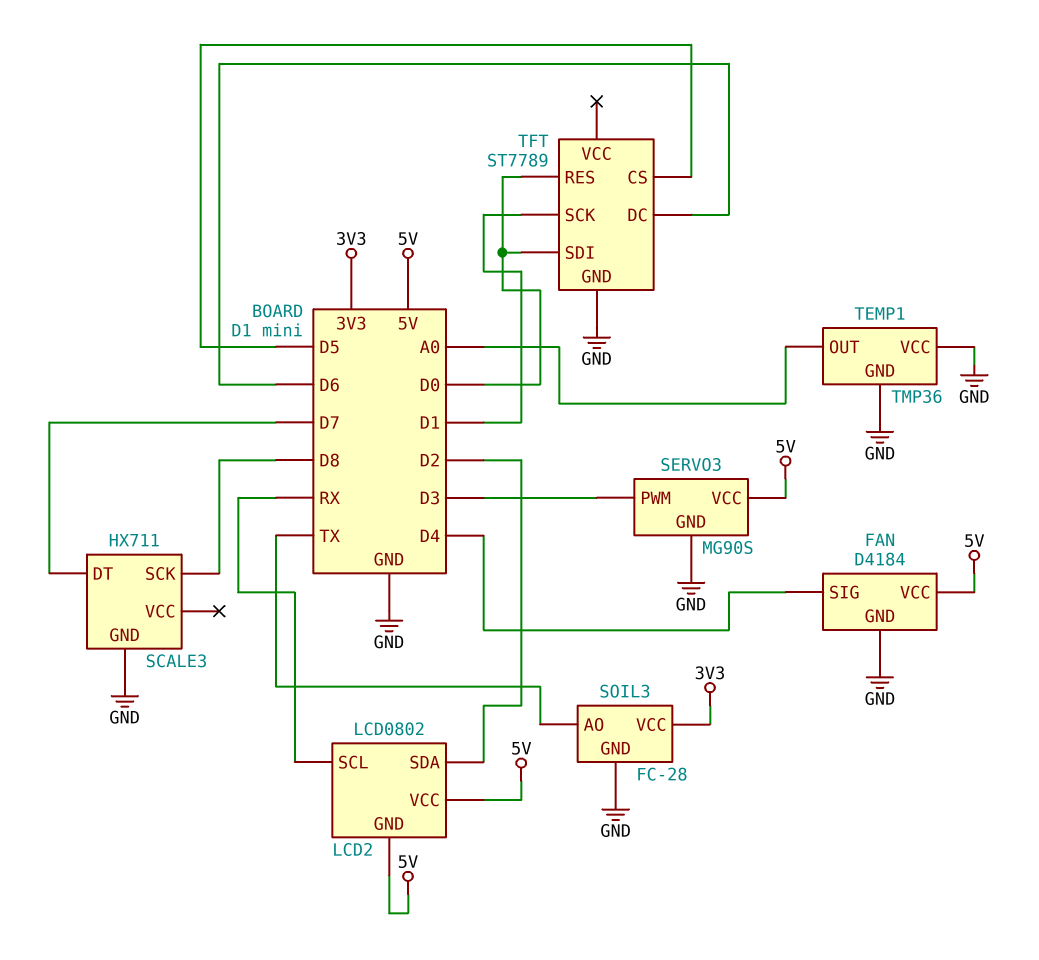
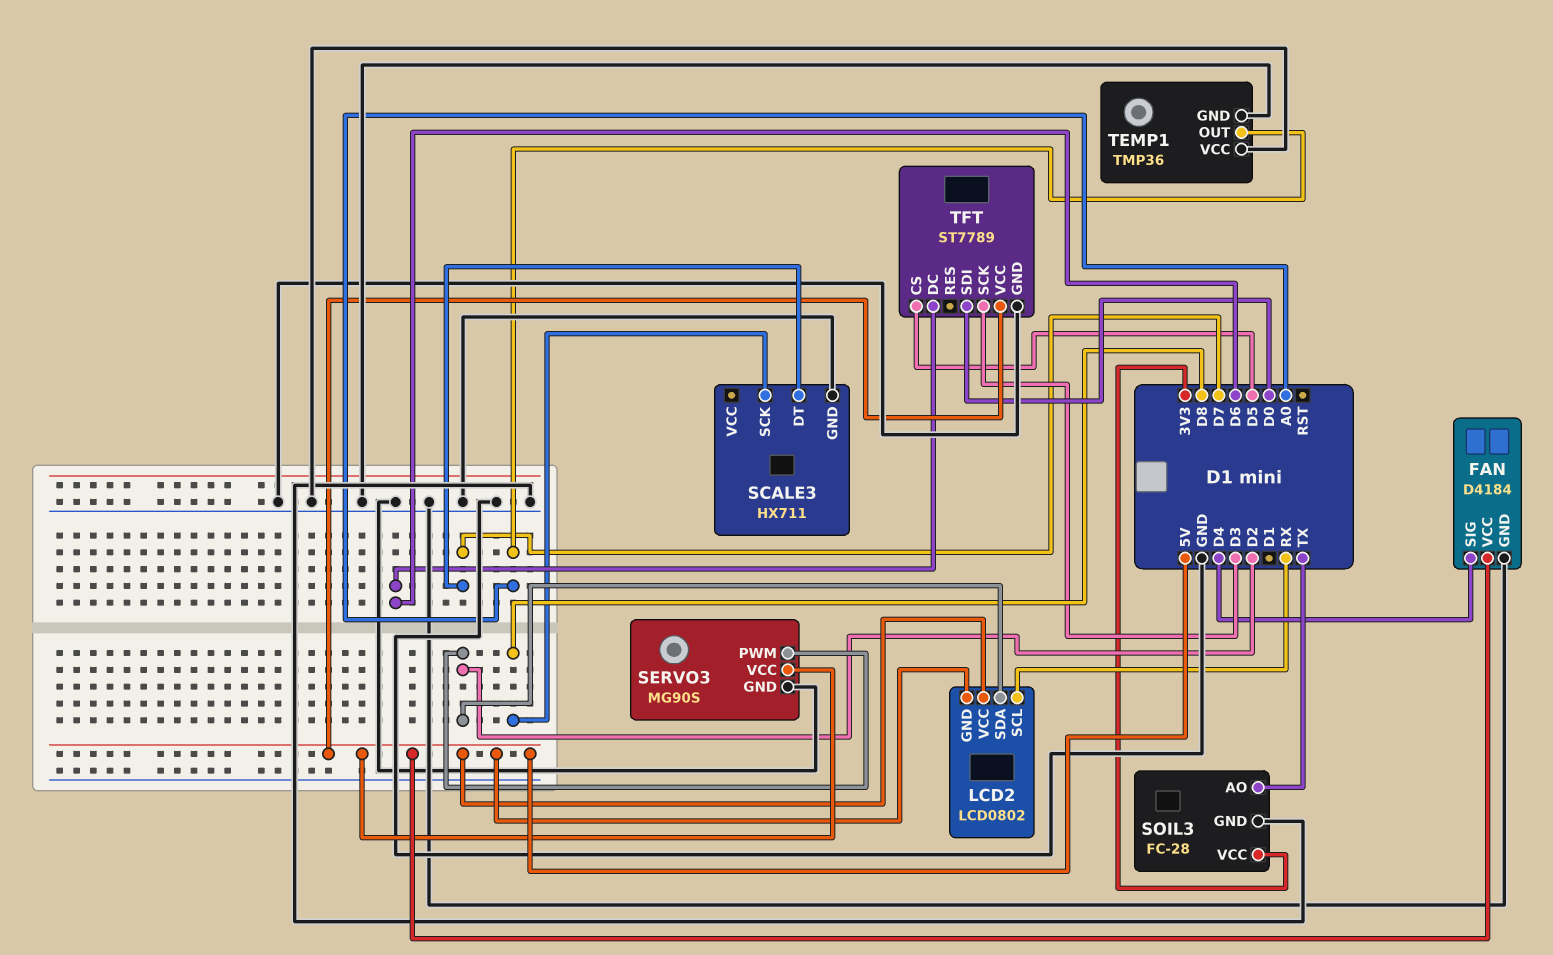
SERVO3 pin PWM: D3 -> D2
TFT pin RES: D0 -> none
TFT pin SCK: D1 -> D3
TFT pin VCC: none -> 5V

